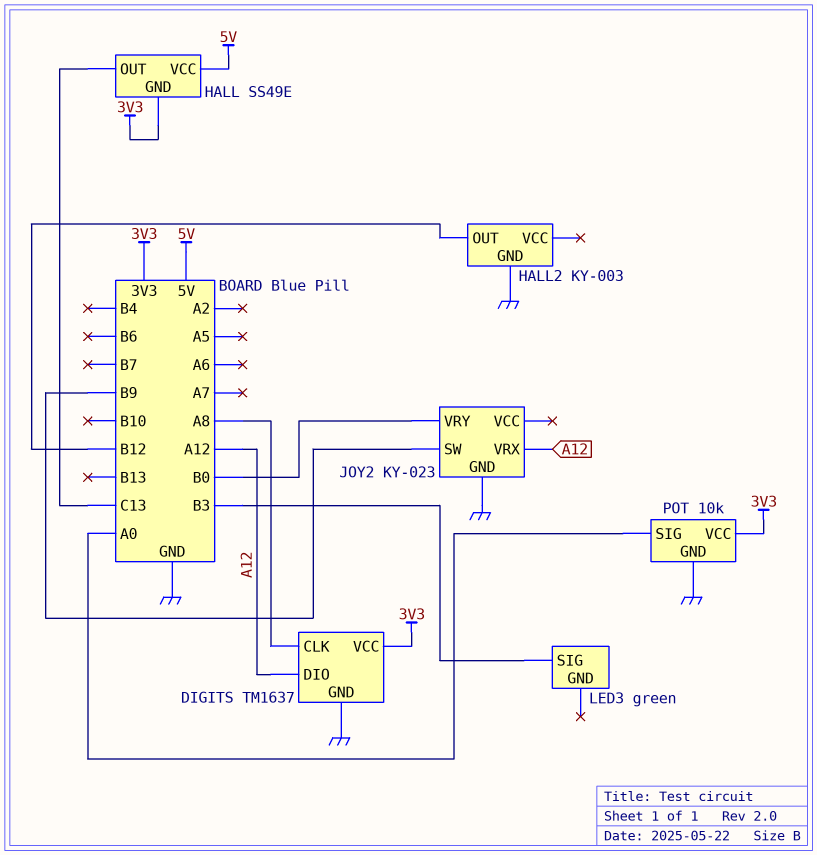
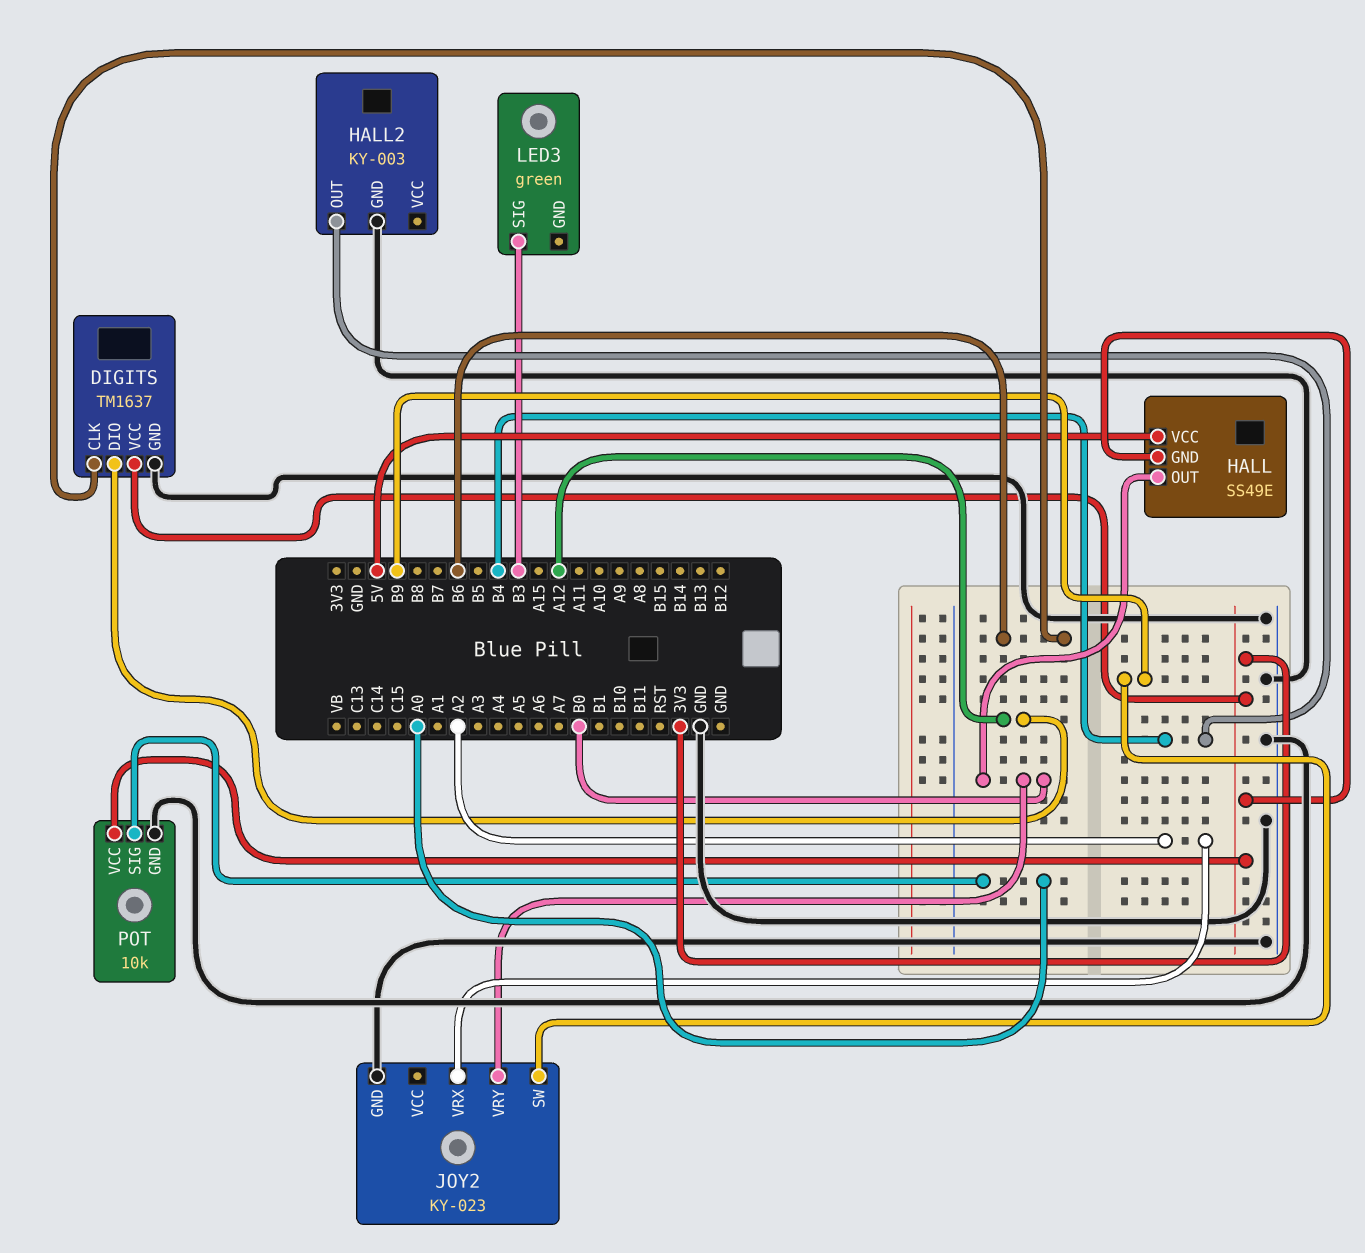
DIGITS pin CLK: A8 -> B6
HALL pin OUT: C13 -> B0
HALL2 pin OUT: B12 -> B4
JOY2 pin VRX: A12 -> A2

